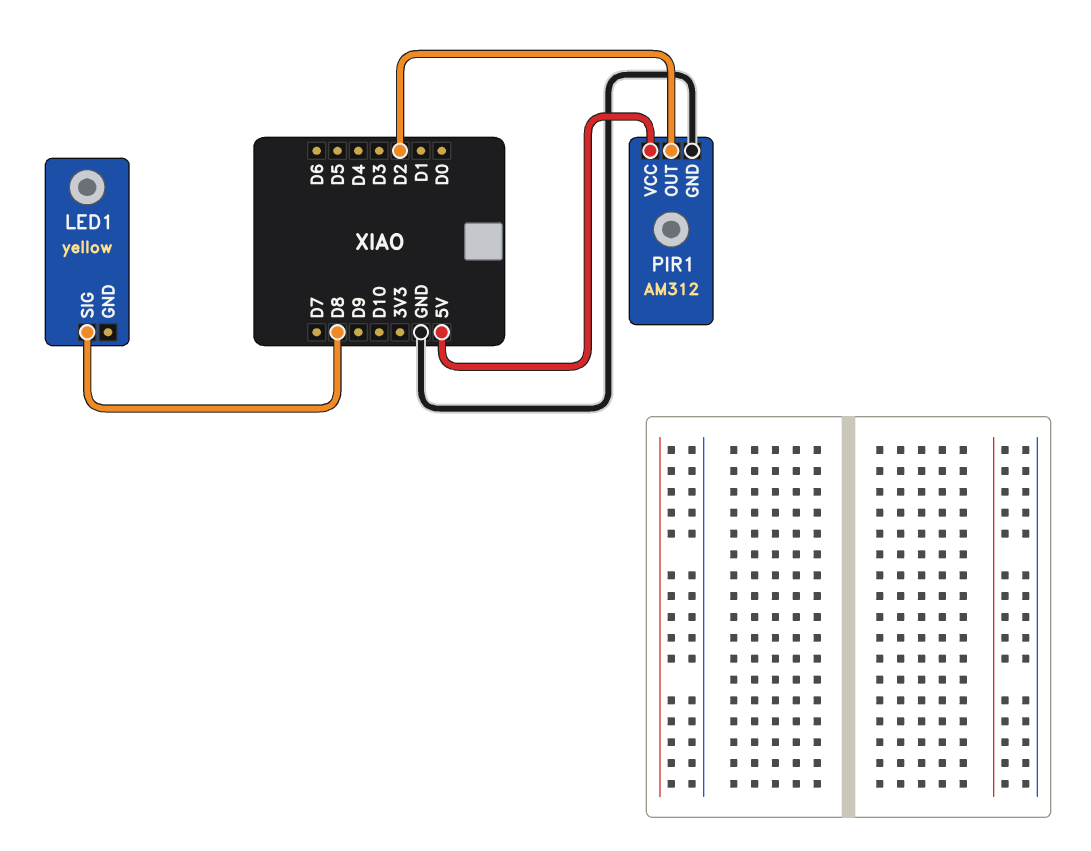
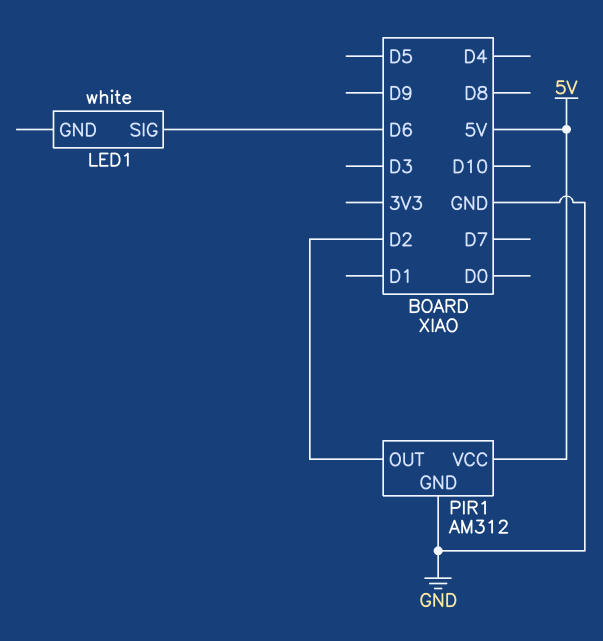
LED1: yellow -> white
LED1 pin SIG: D8 -> D6

